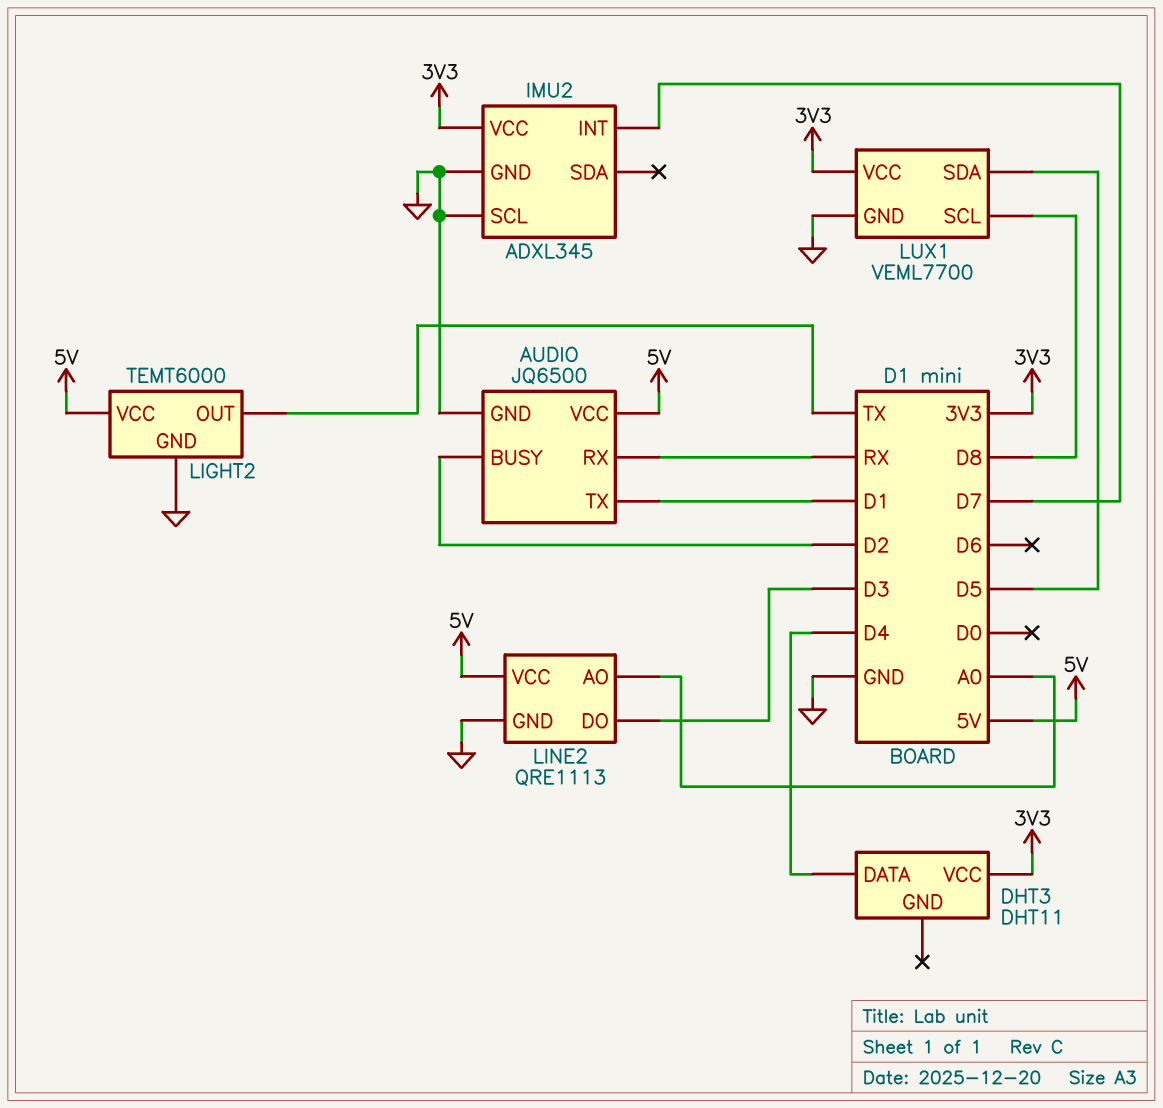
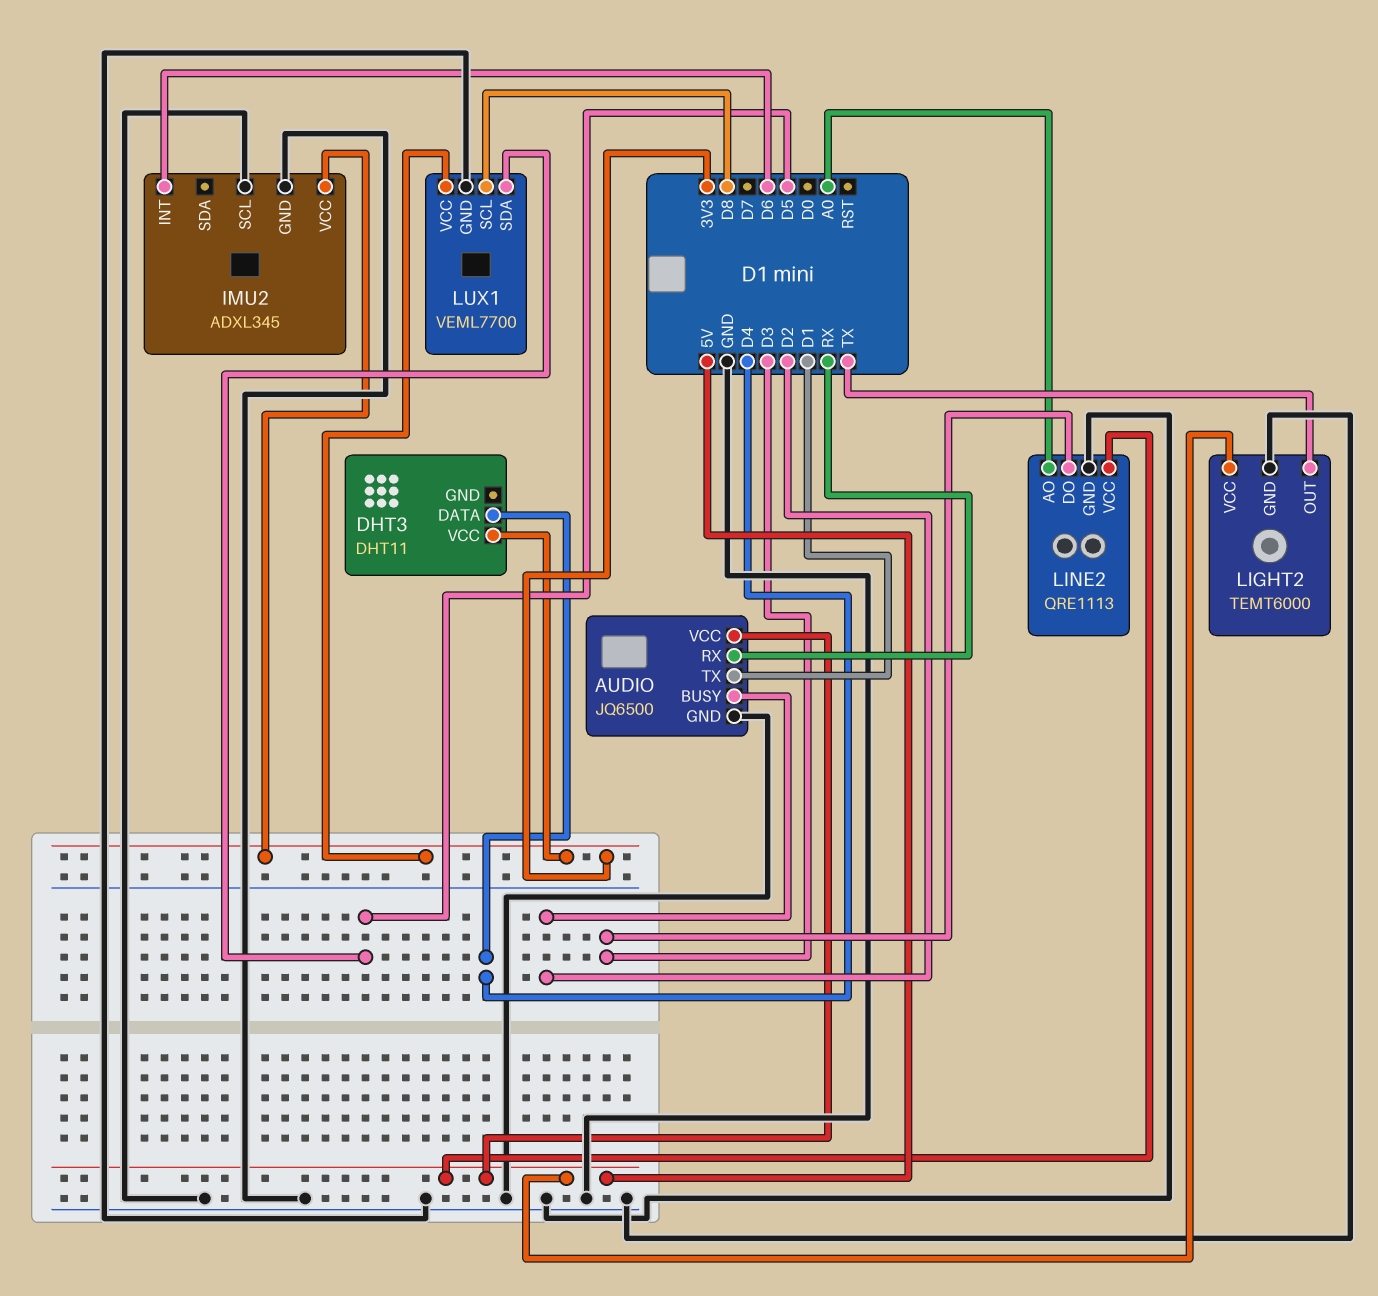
IMU2 pin INT: D7 -> D6

